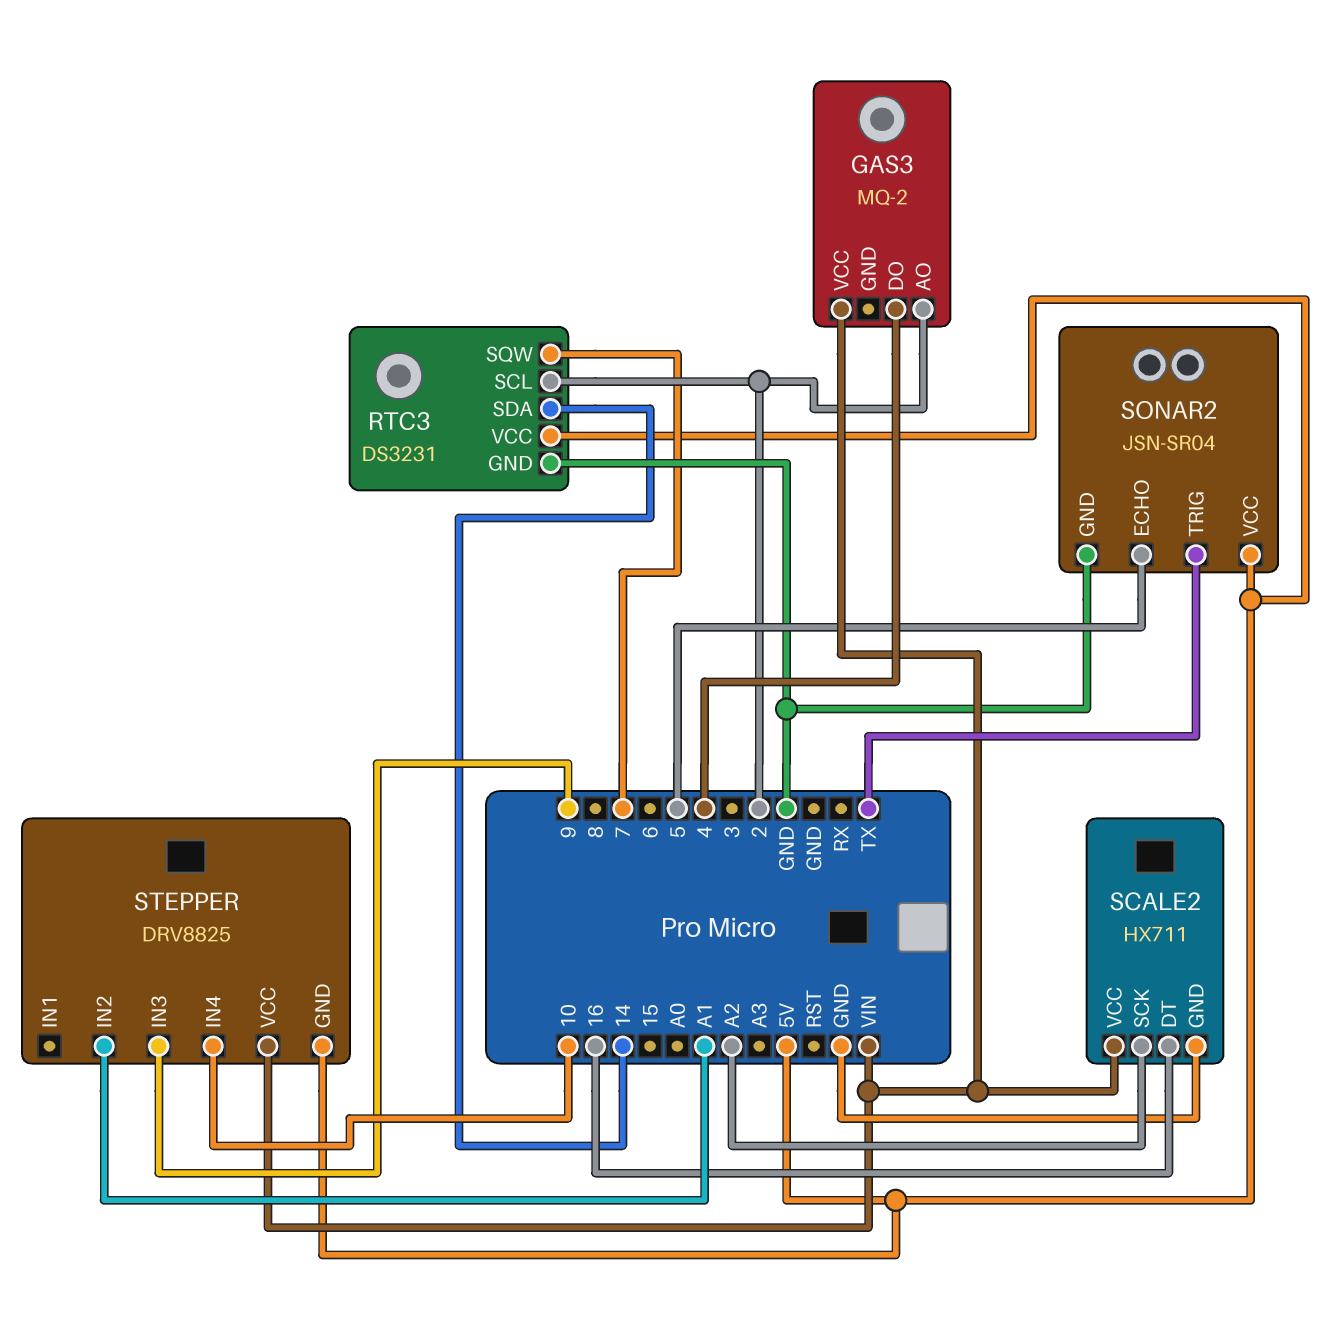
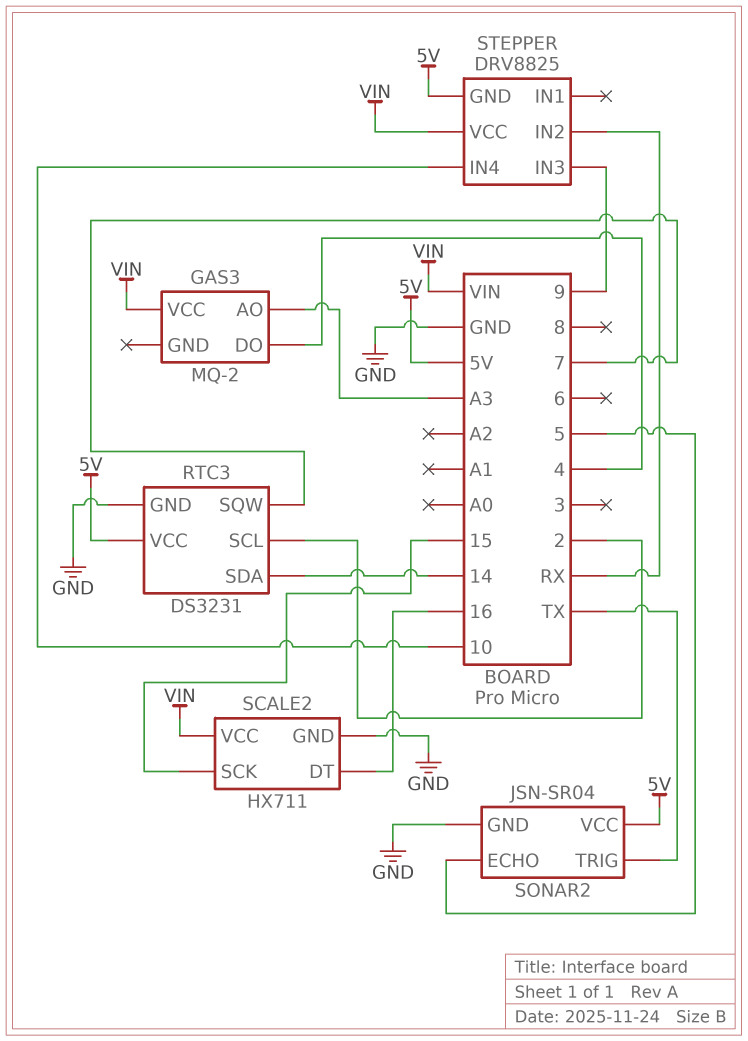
GAS3 pin AO: 2 -> A3
SCALE2 pin SCK: A2 -> 15
STEPPER pin IN2: A1 -> RX

